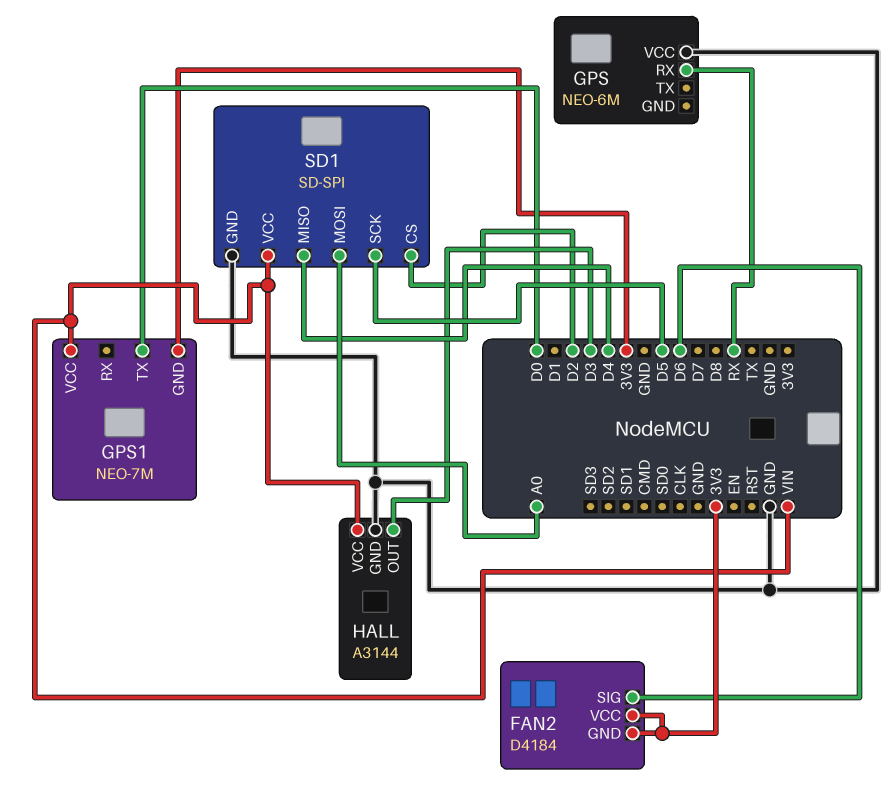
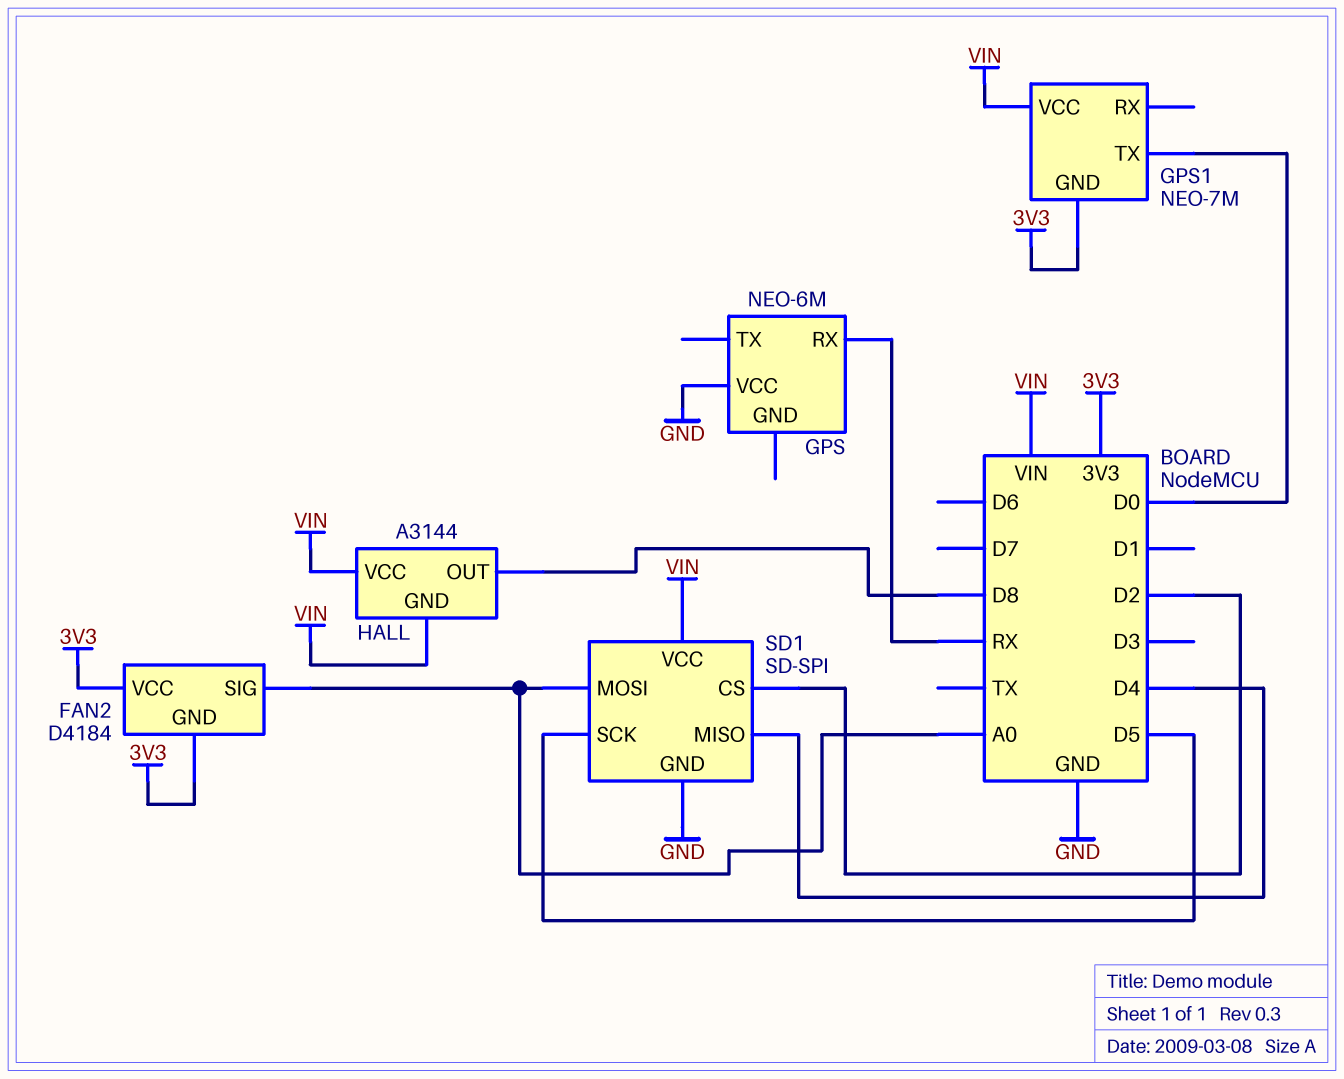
FAN2 pin SIG: D6 -> A0
HALL pin GND: GND -> VIN
HALL pin OUT: D3 -> D8

